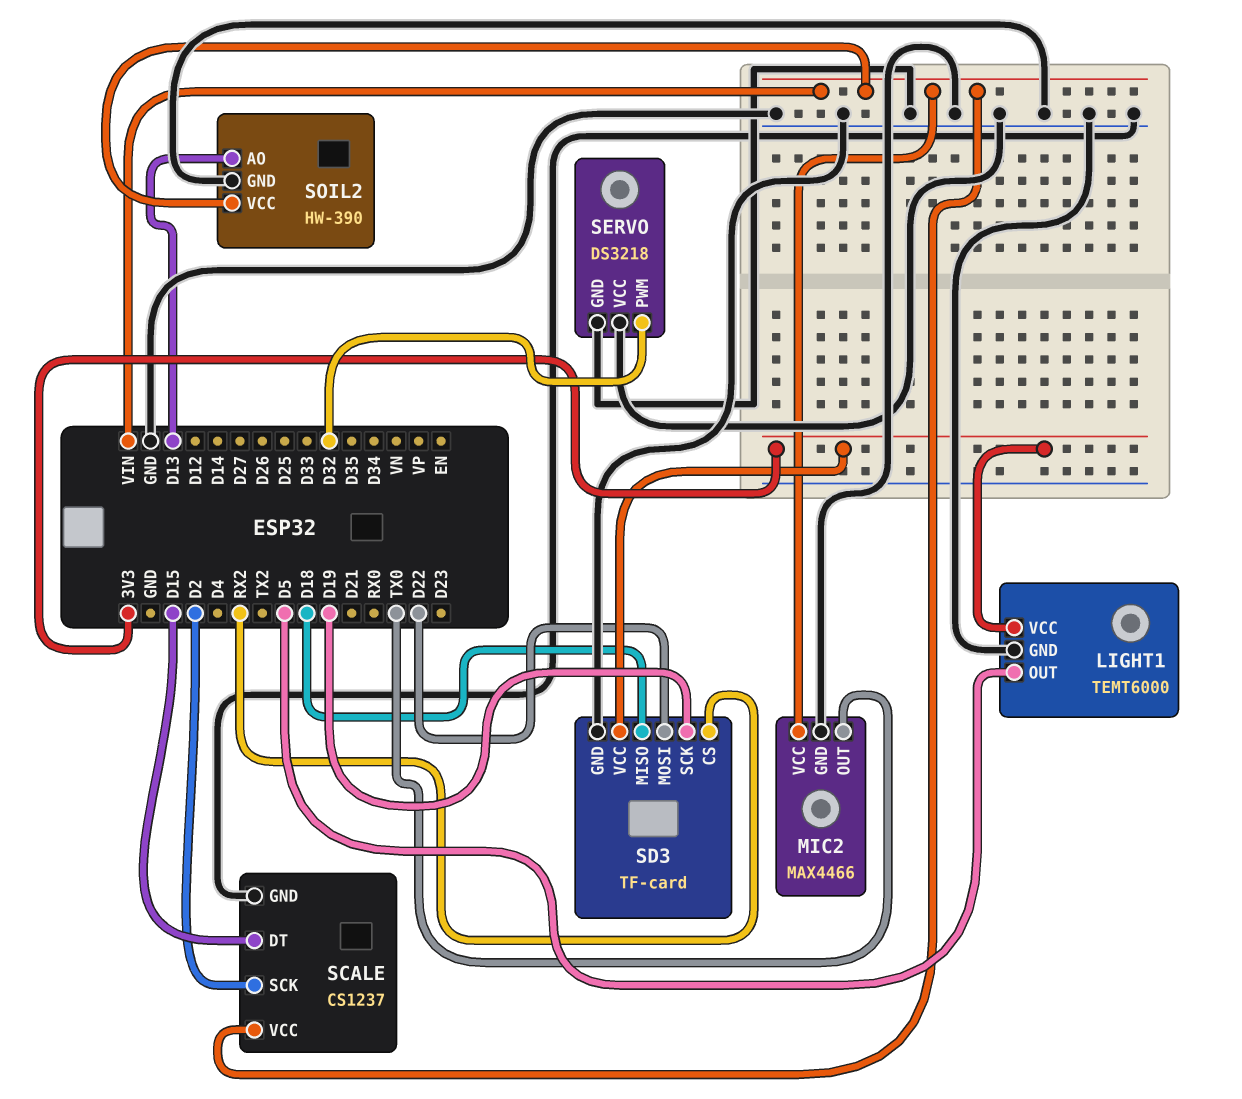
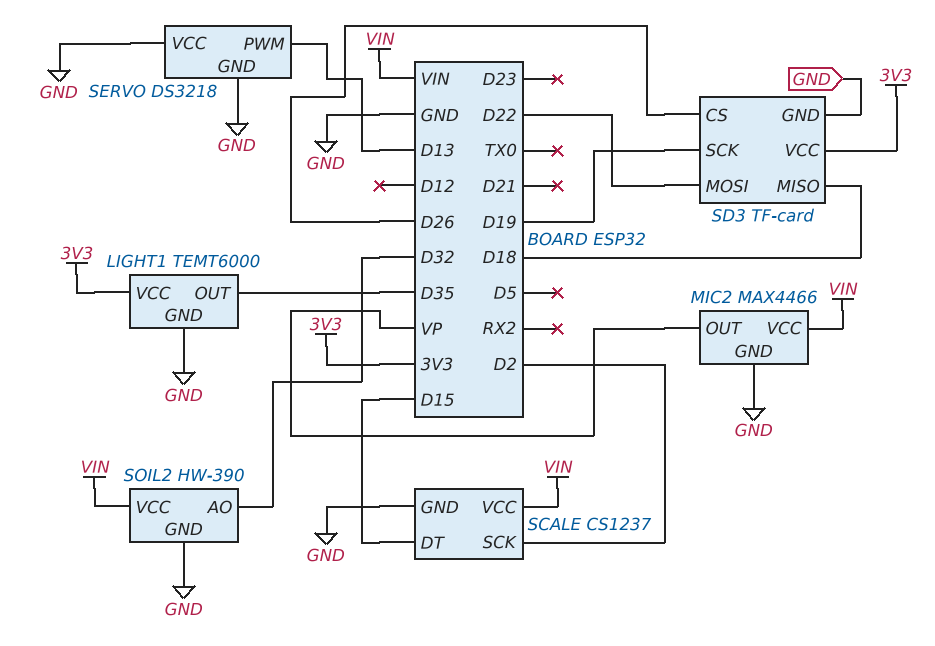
LIGHT1 pin OUT: D5 -> D35
MIC2 pin OUT: TX0 -> VP
SD3 pin CS: RX2 -> D26
SERVO pin PWM: D32 -> D13
SOIL2 pin AO: D13 -> D32

